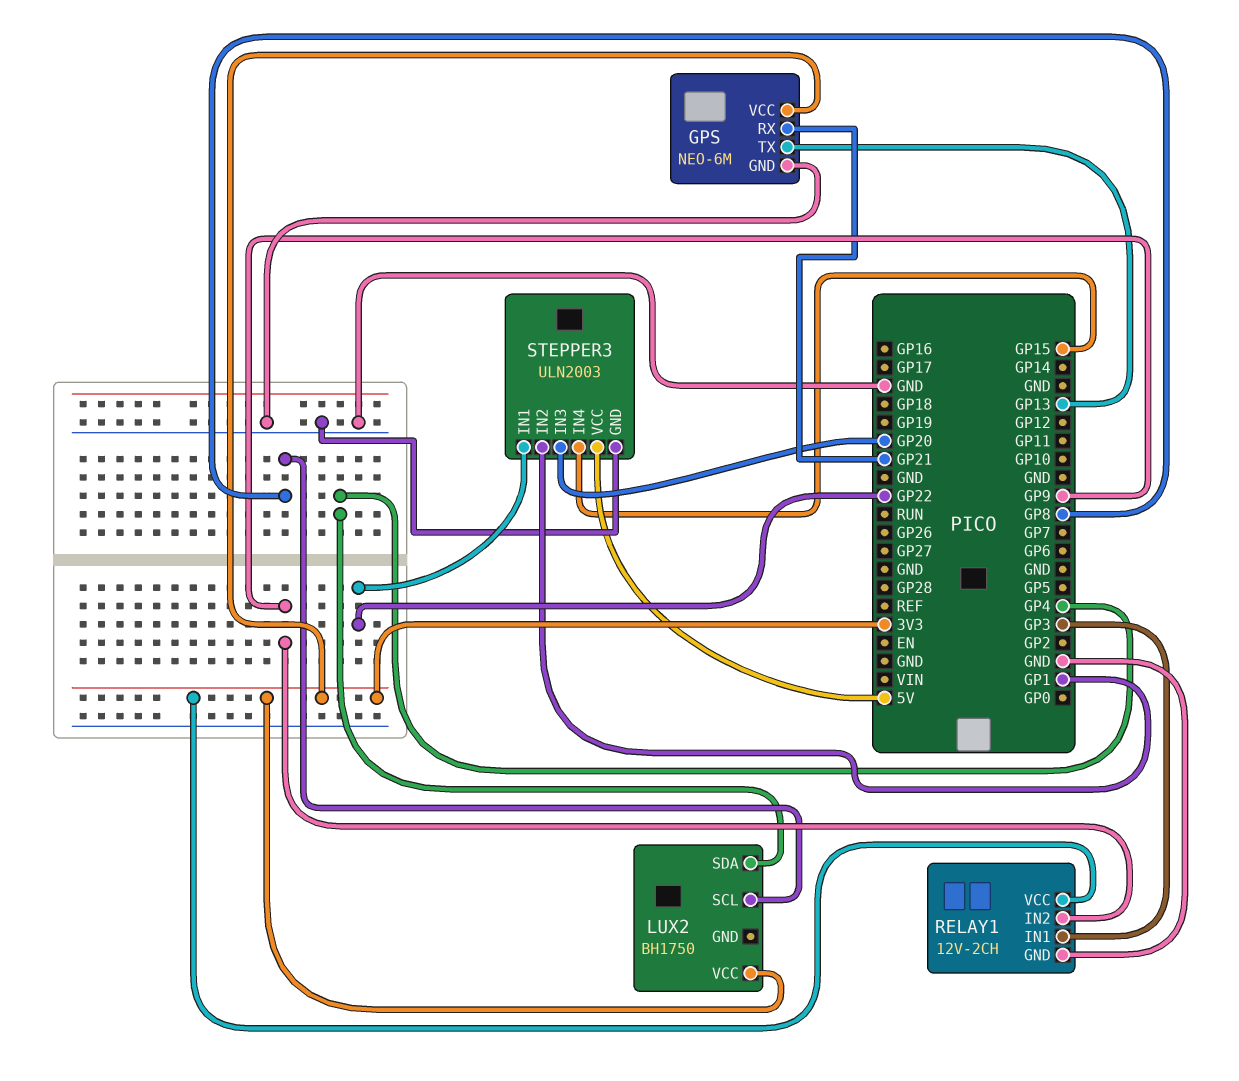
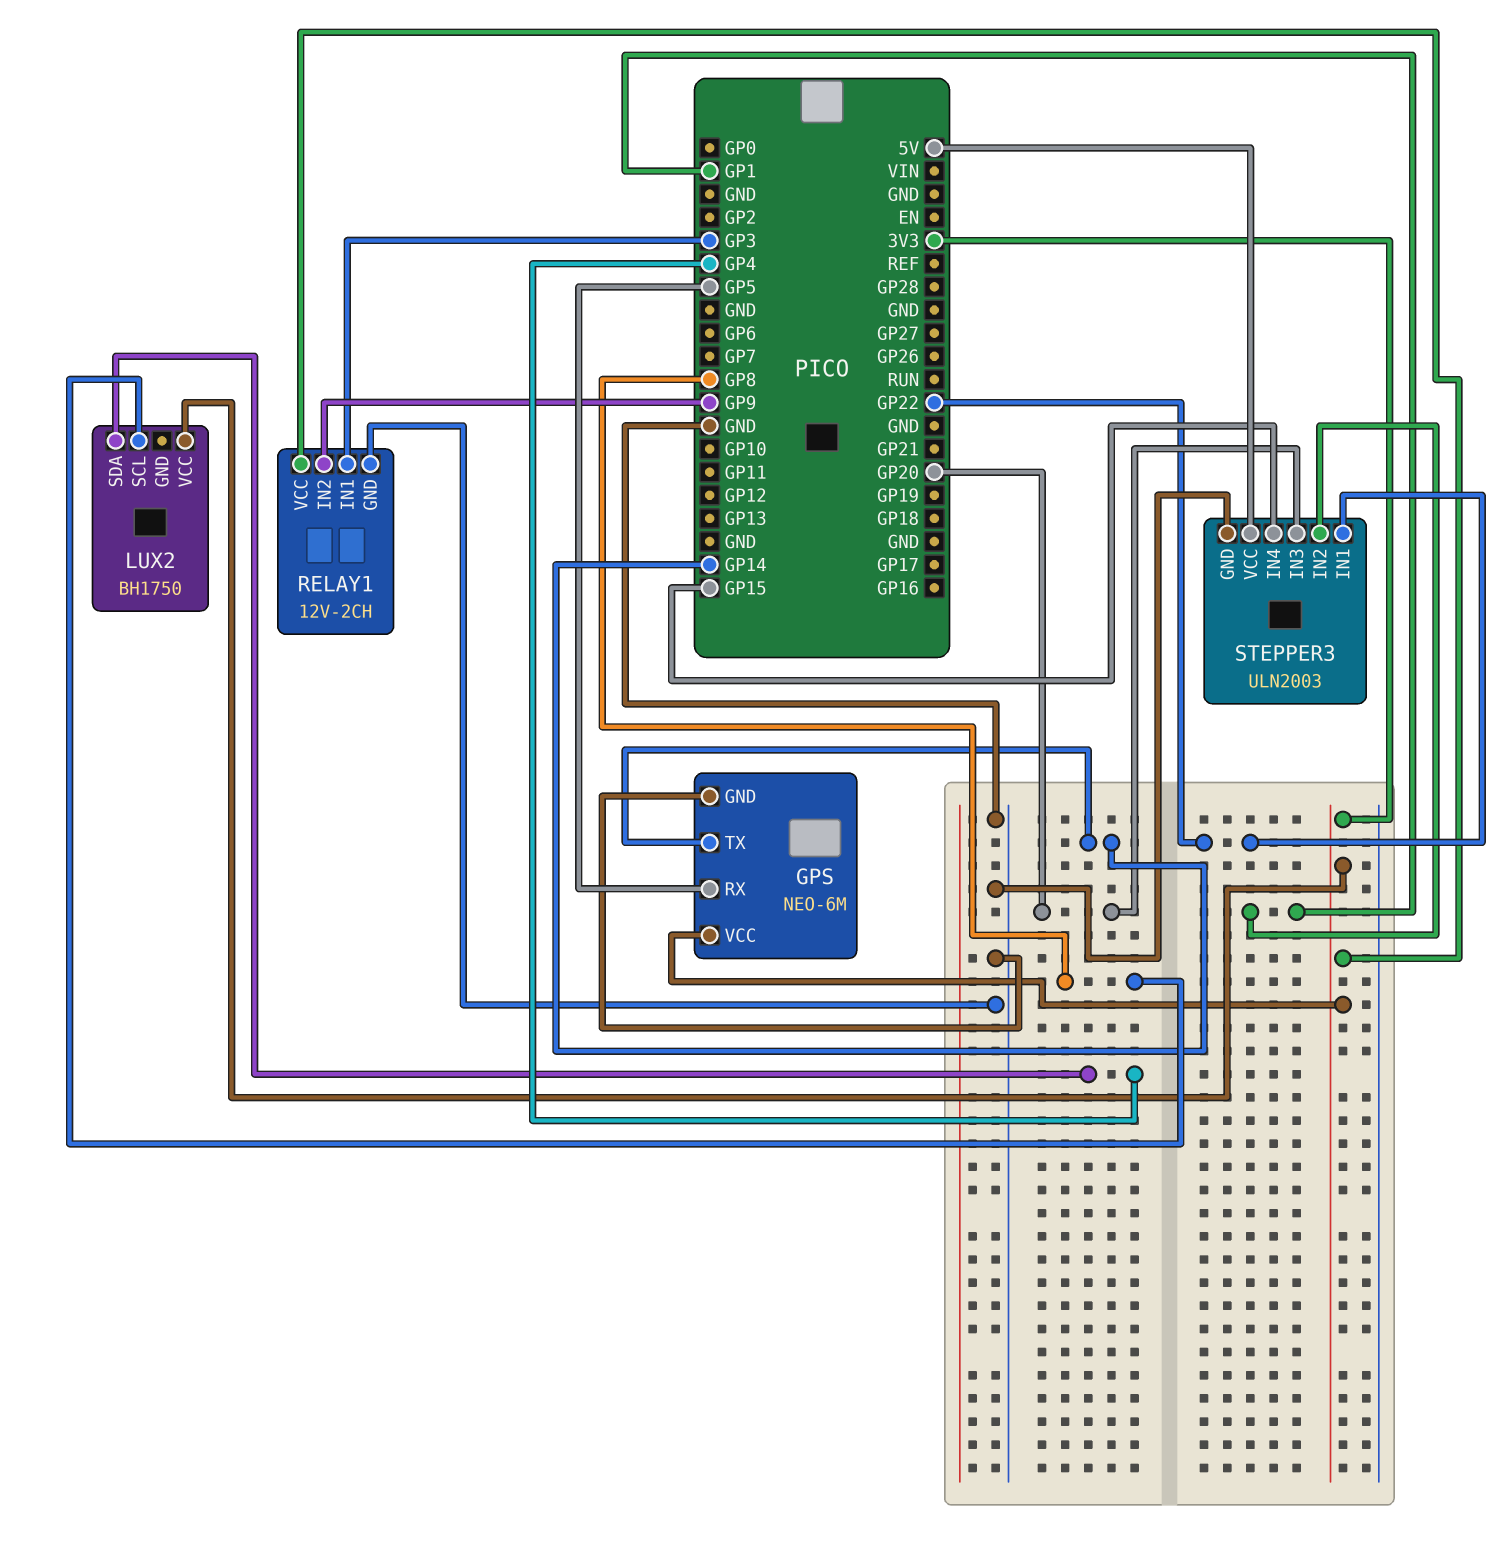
GPS pin RX: GP21 -> GP5
GPS pin TX: GP13 -> GP14

